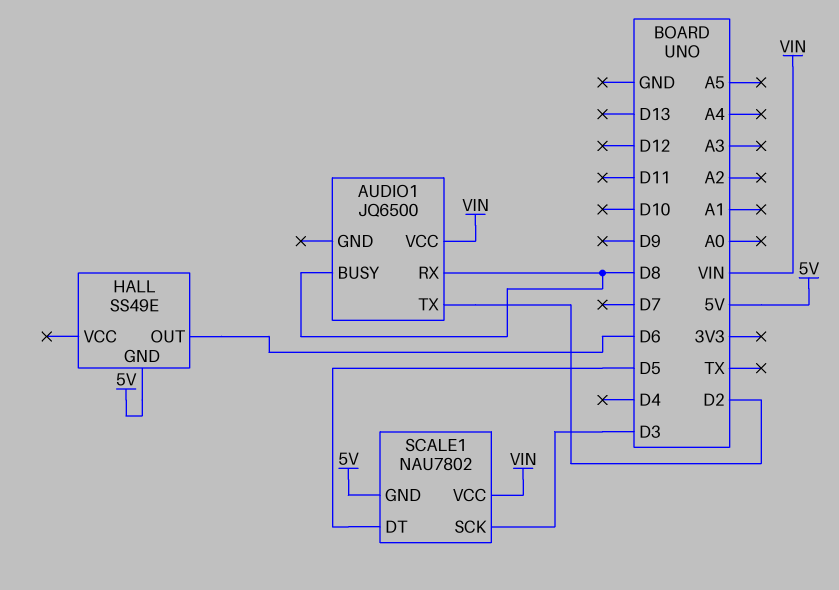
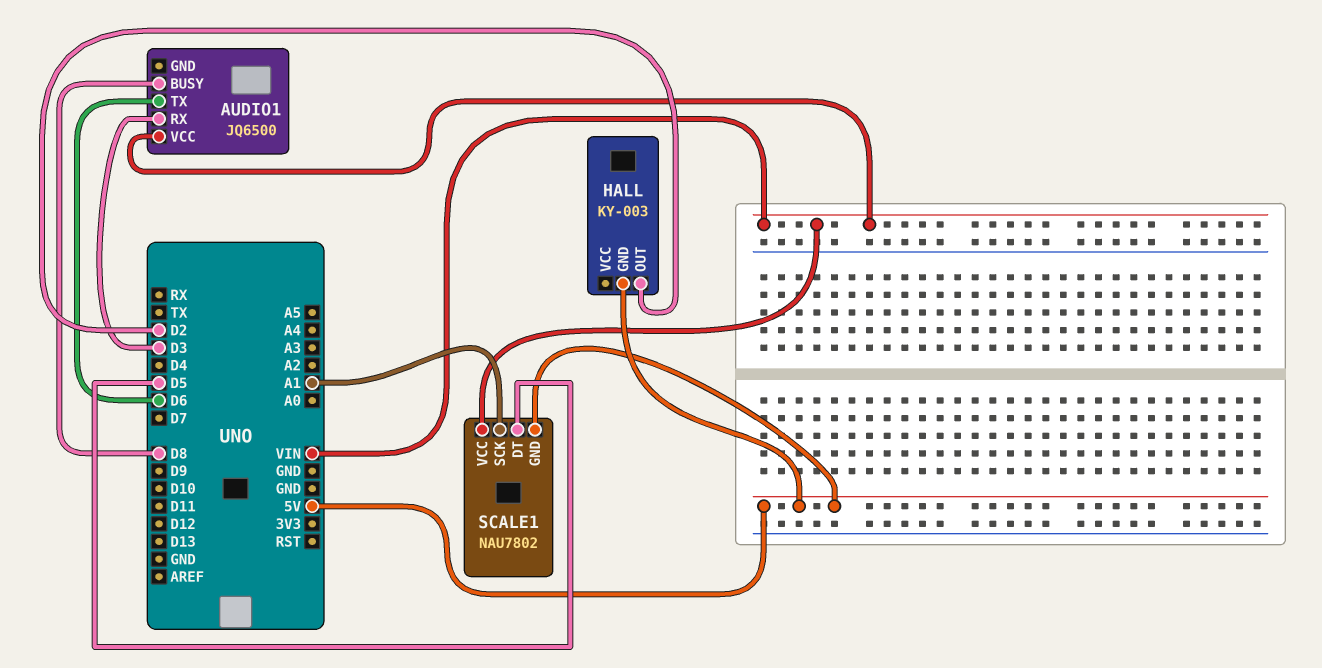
AUDIO1 pin RX: D8 -> D3
AUDIO1 pin TX: D2 -> D6
HALL: SS49E -> KY-003
HALL pin OUT: D6 -> D2
SCALE1 pin SCK: D3 -> A1

